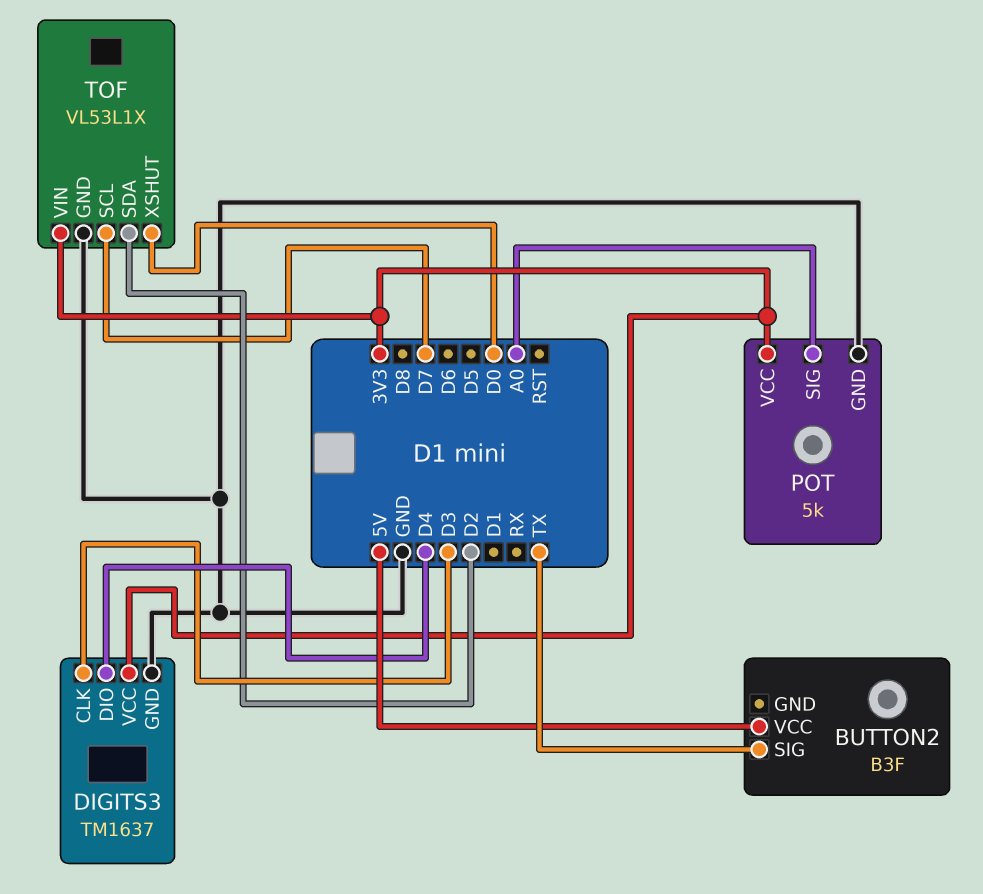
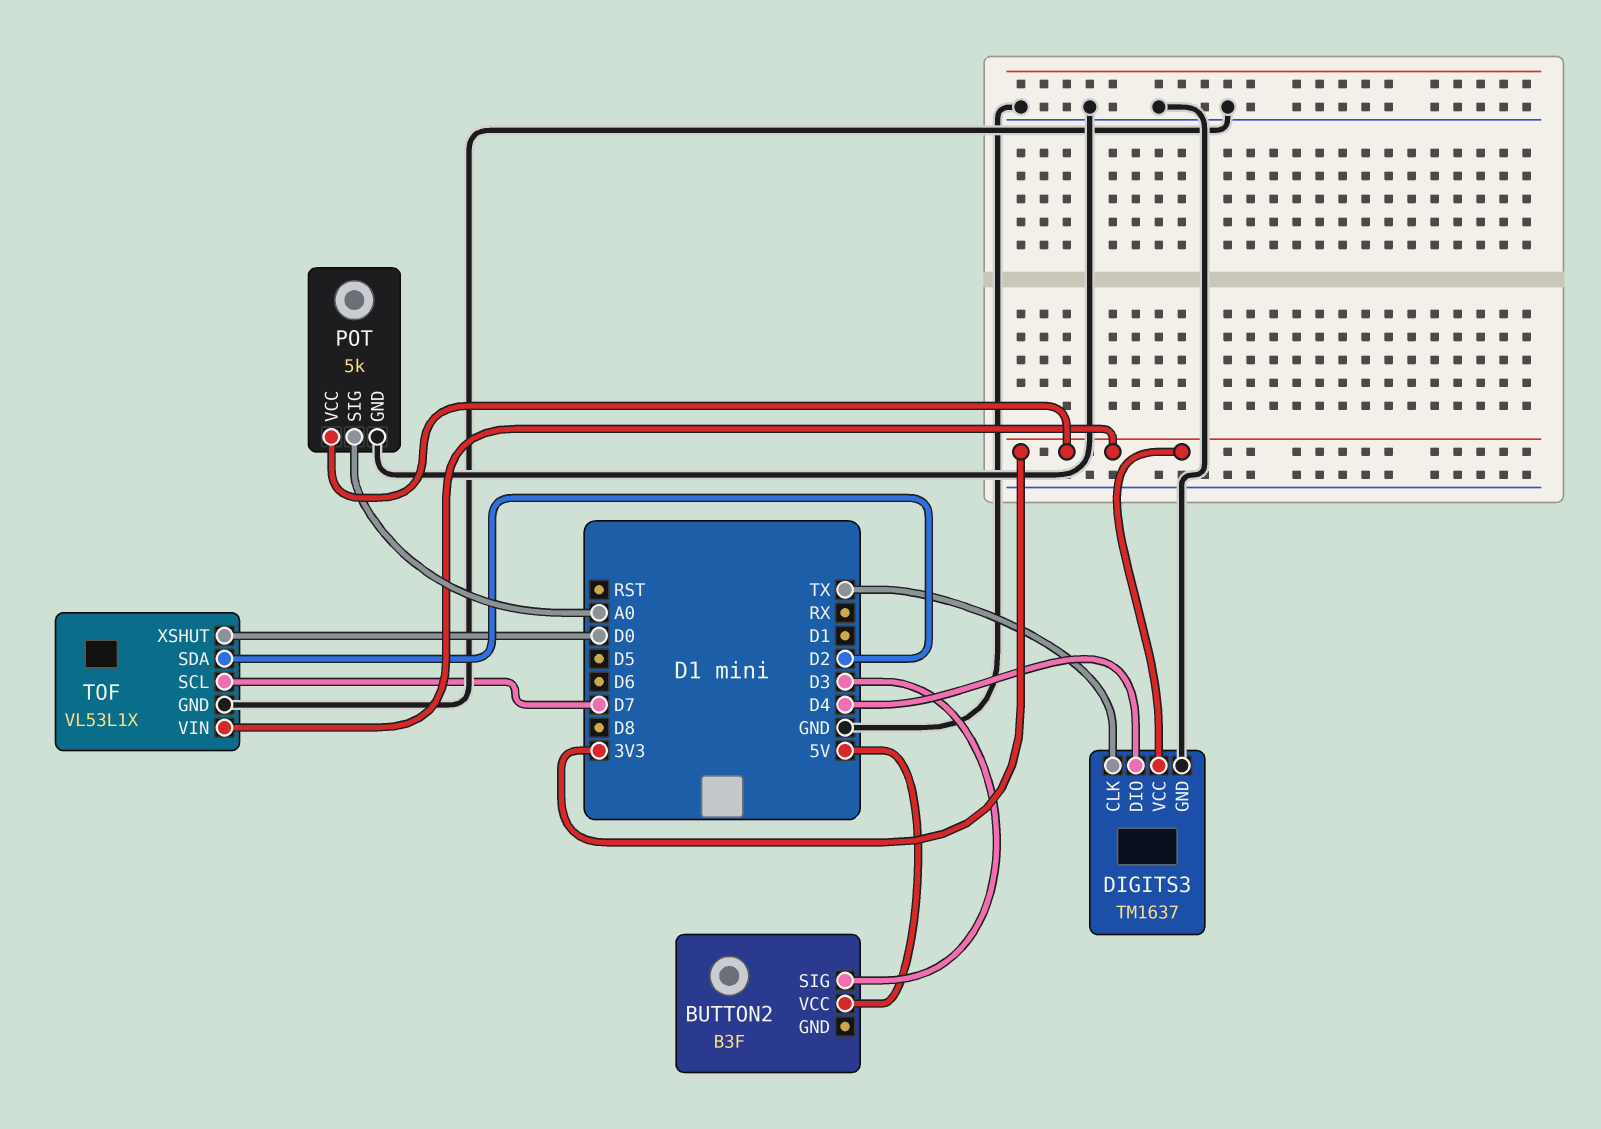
BUTTON2 pin SIG: TX -> D3
DIGITS3 pin CLK: D3 -> TX

